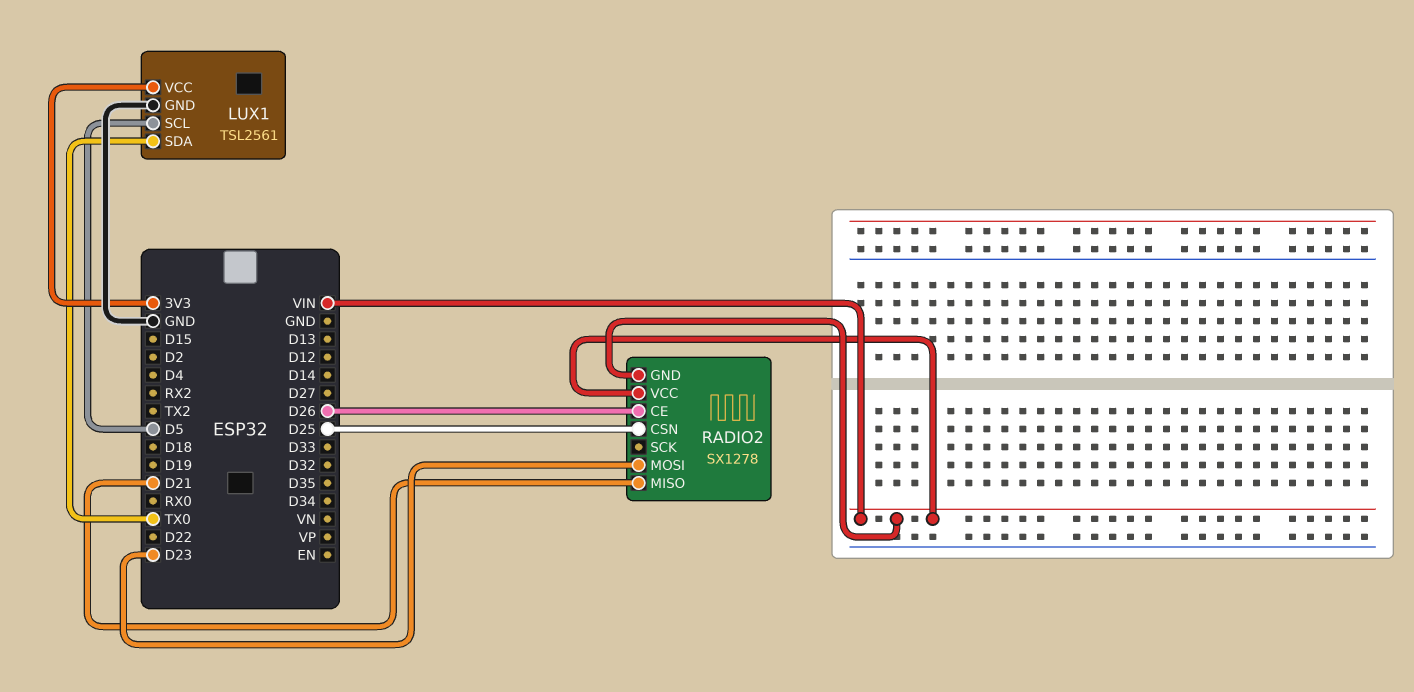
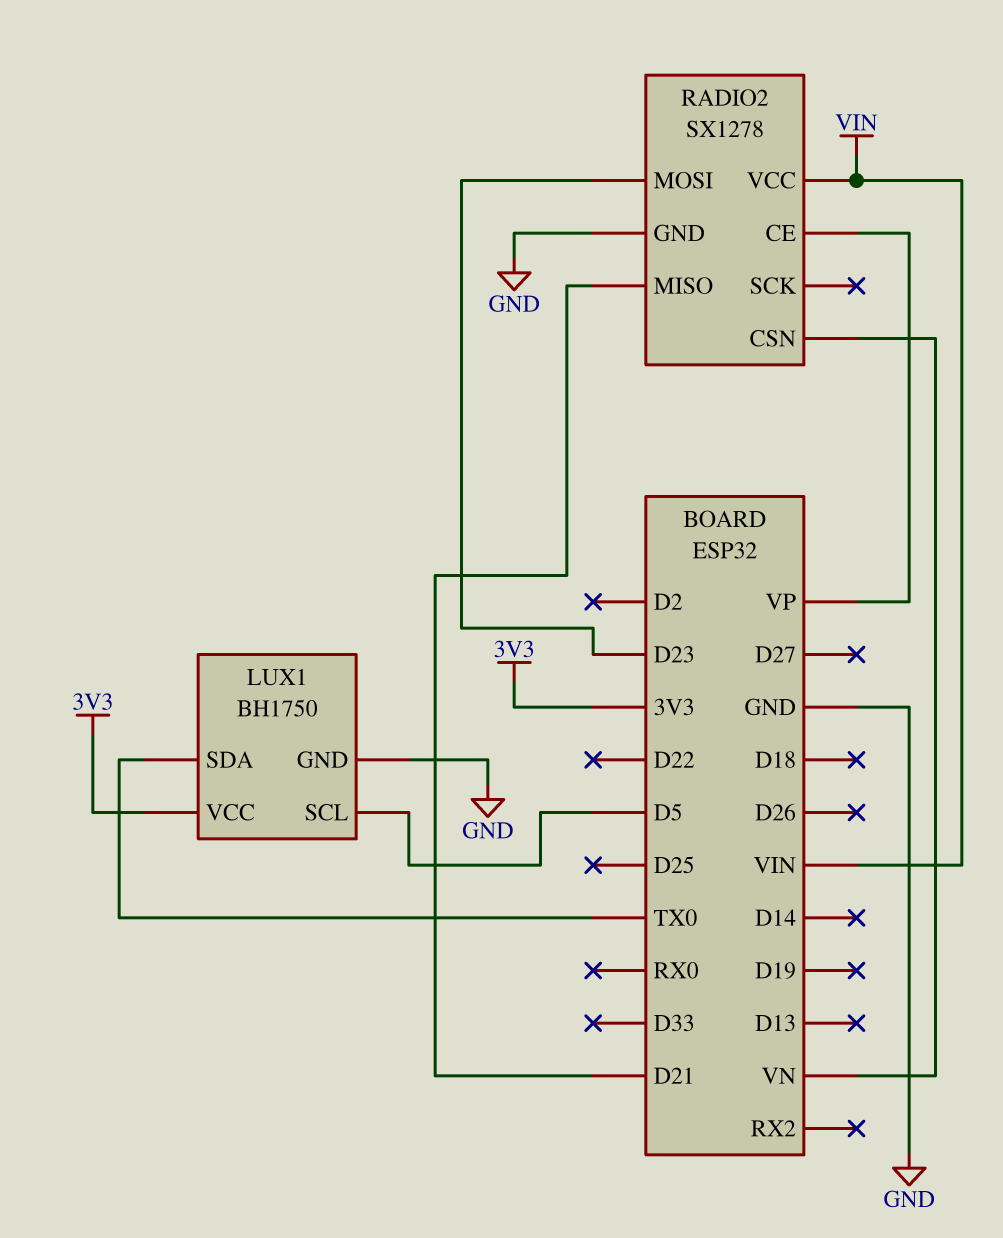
LUX1: TSL2561 -> BH1750
RADIO2 pin CE: D26 -> VP
RADIO2 pin CSN: D25 -> VN
RADIO2 pin GND: VIN -> GND

